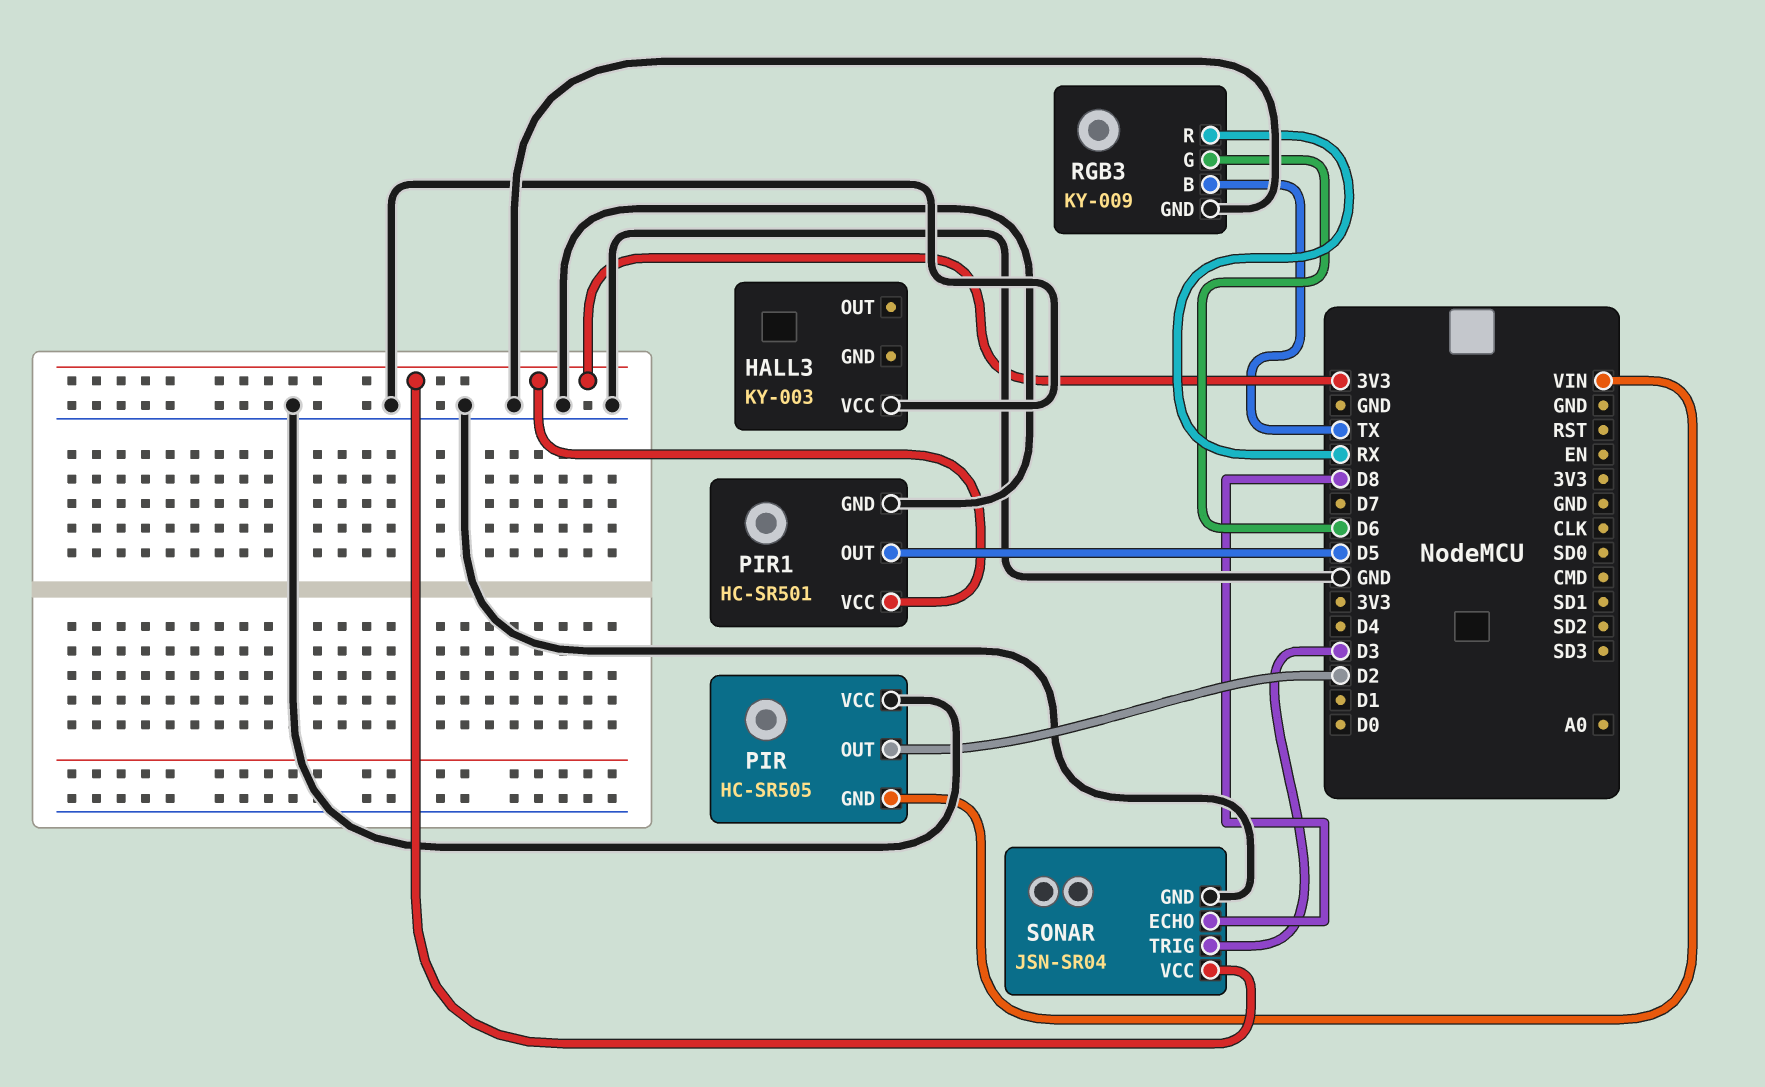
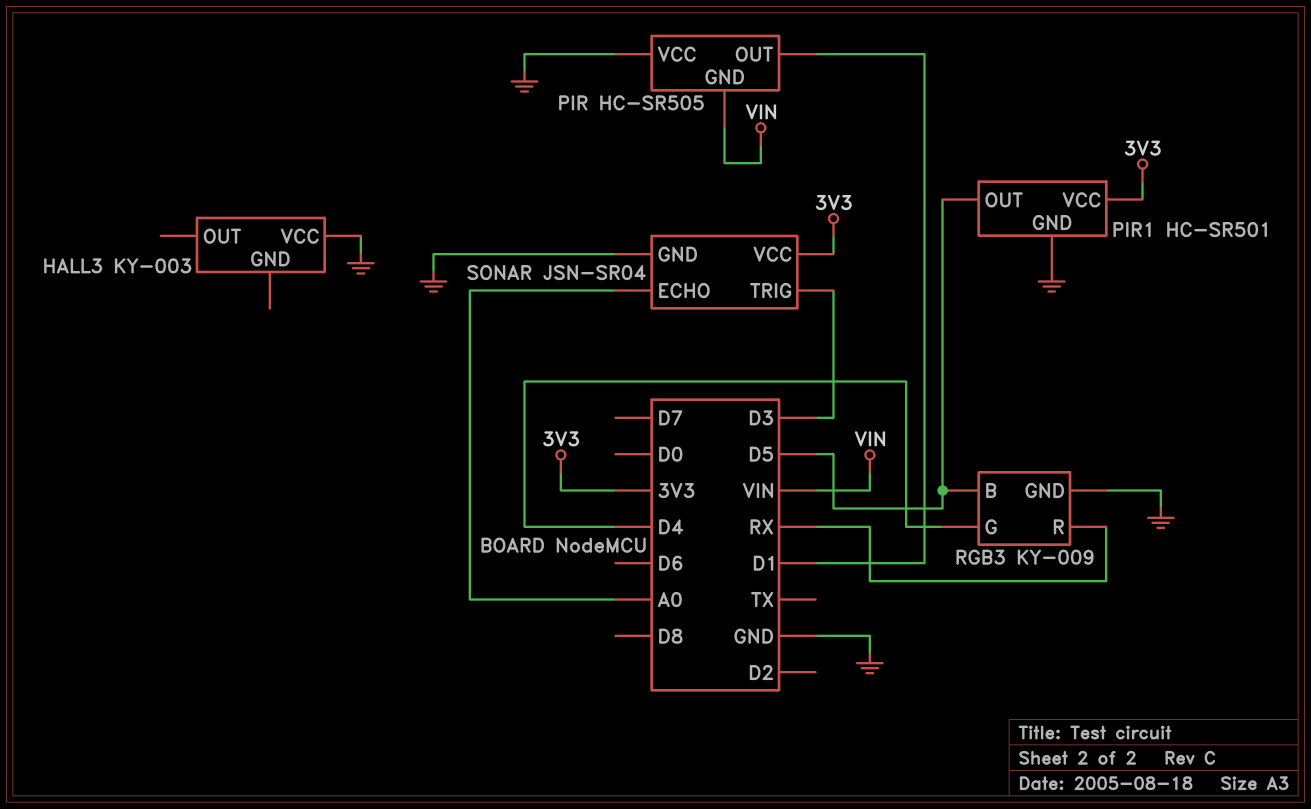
PIR pin OUT: D2 -> D1
RGB3 pin B: TX -> D5
RGB3 pin G: D6 -> D4
SONAR pin ECHO: D8 -> A0

